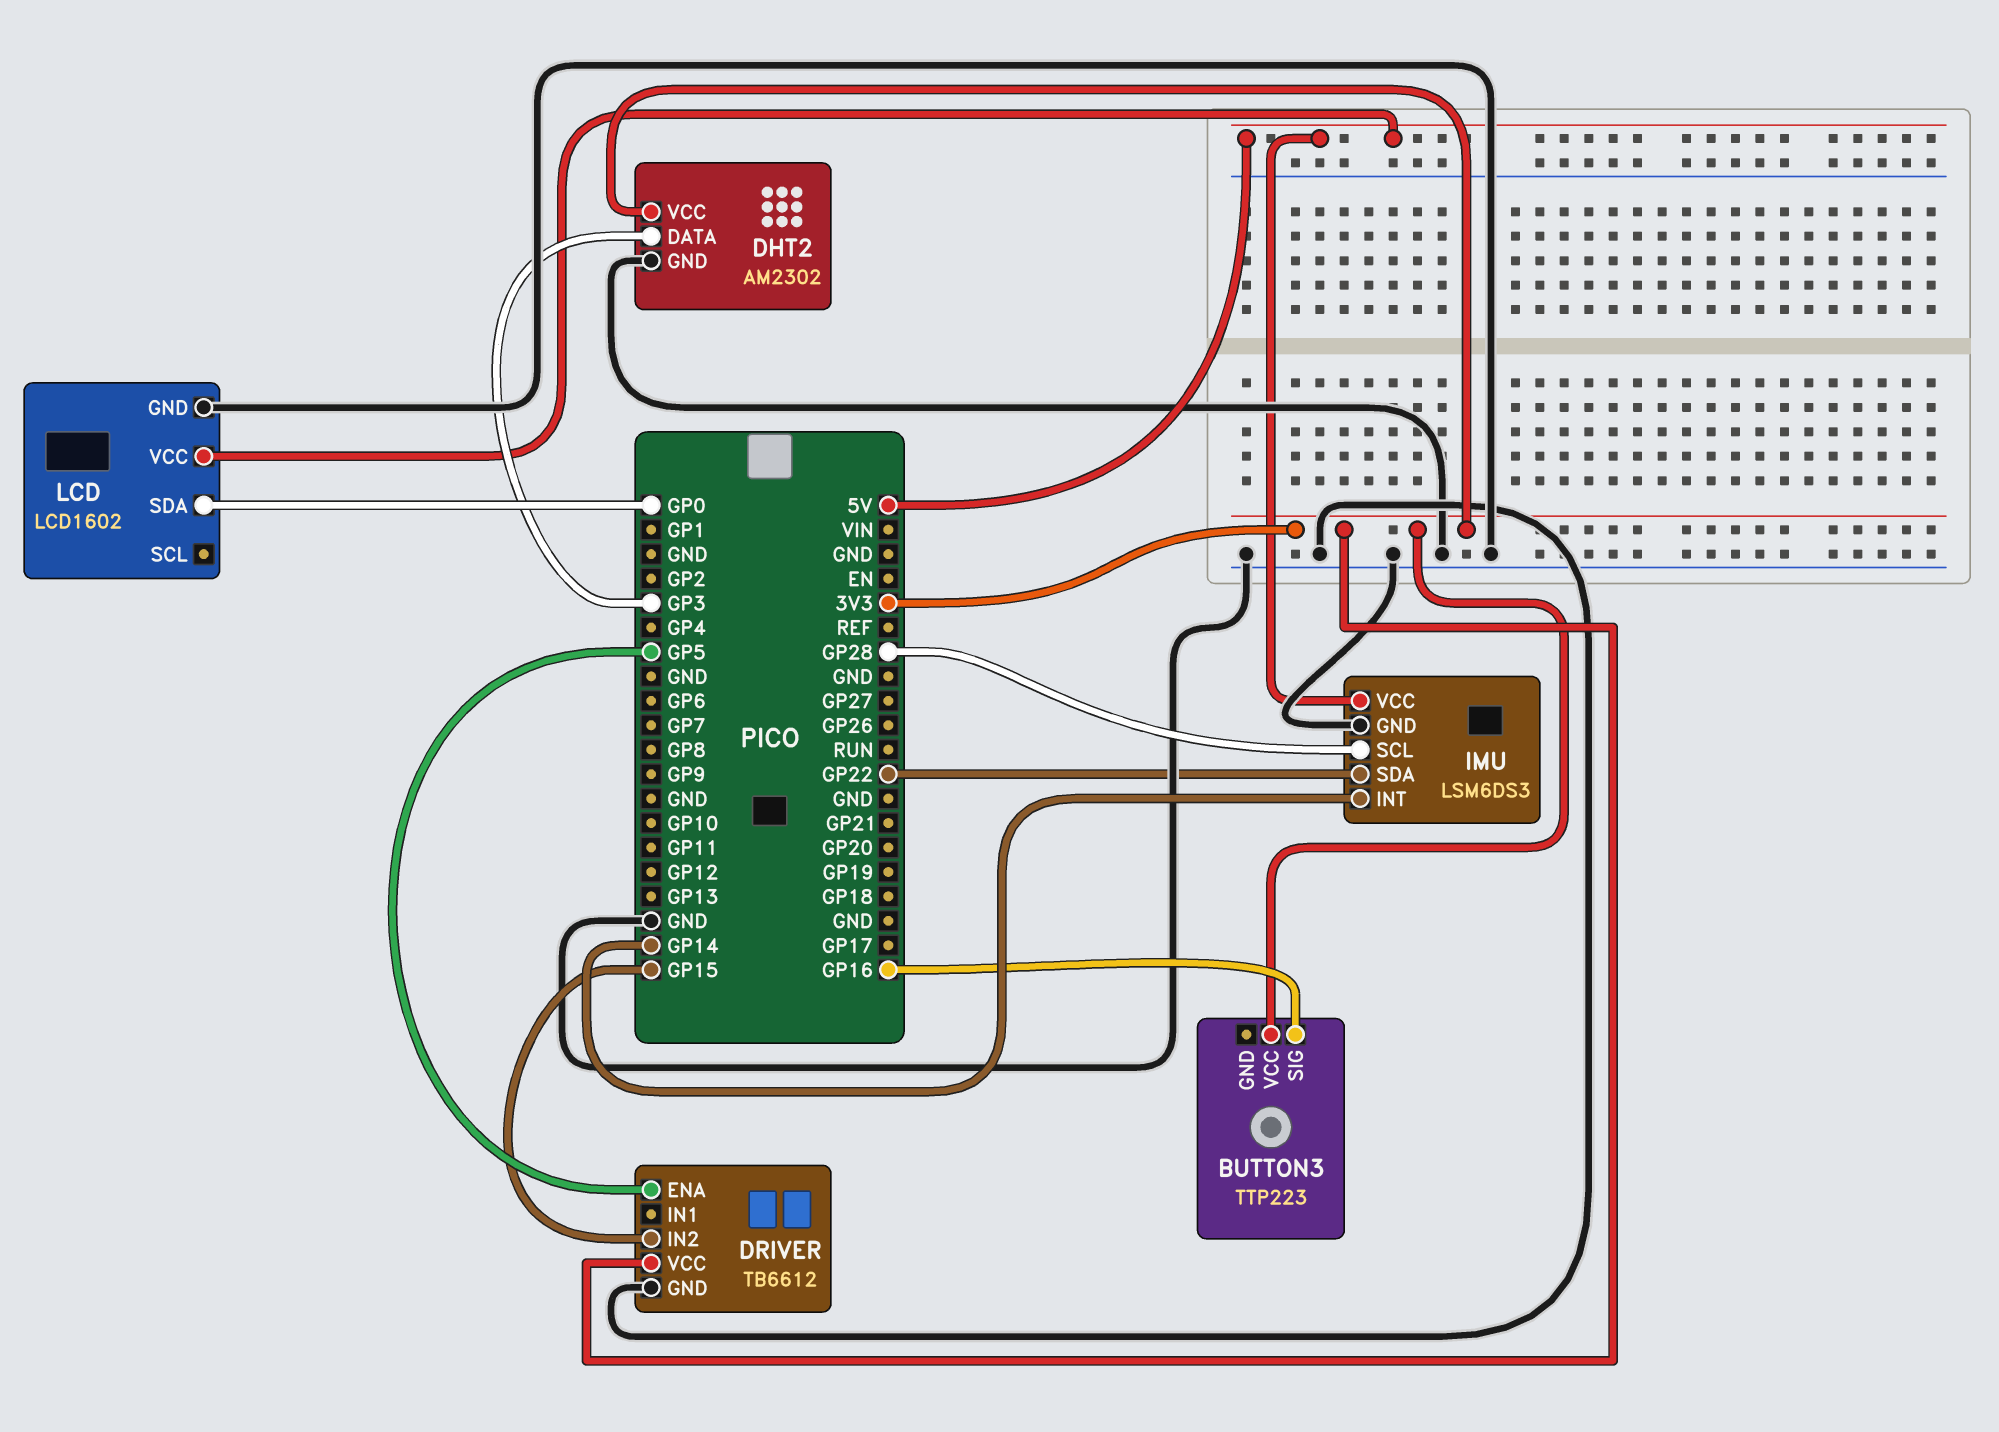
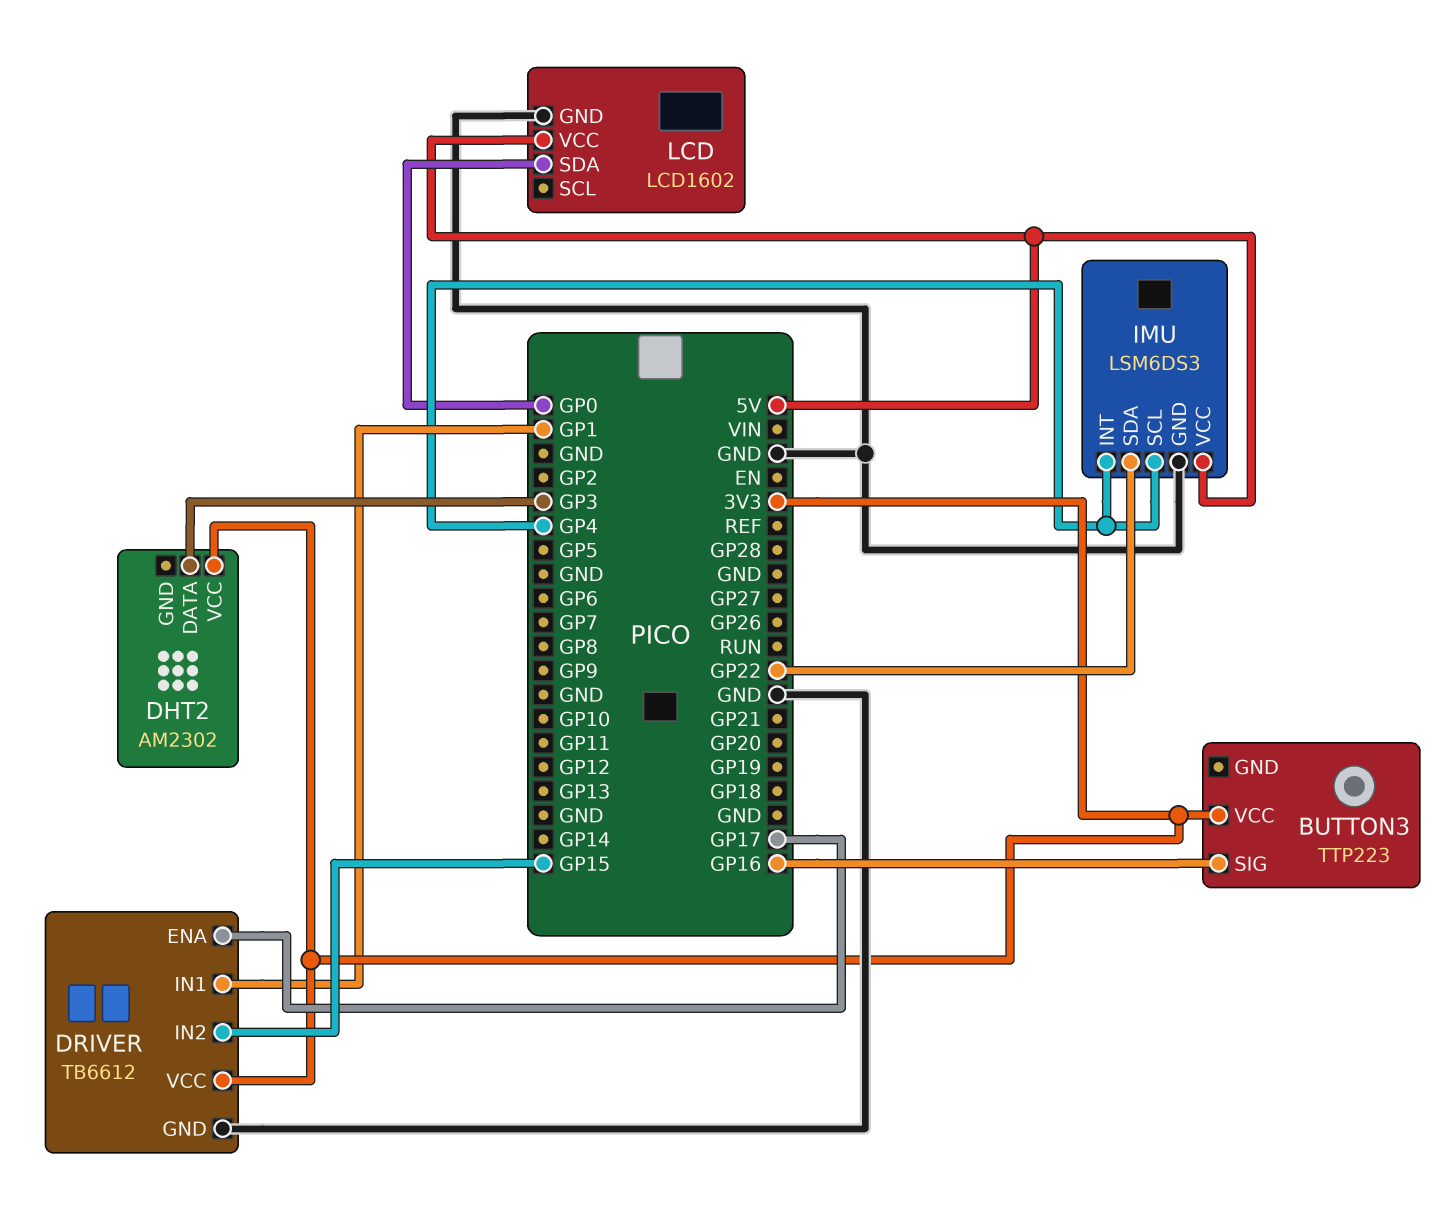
DHT2 pin GND: GND -> none
DRIVER pin ENA: GP5 -> GP17
DRIVER pin IN1: none -> GP1
IMU pin INT: GP14 -> GP4
IMU pin SCL: GP28 -> GP4

